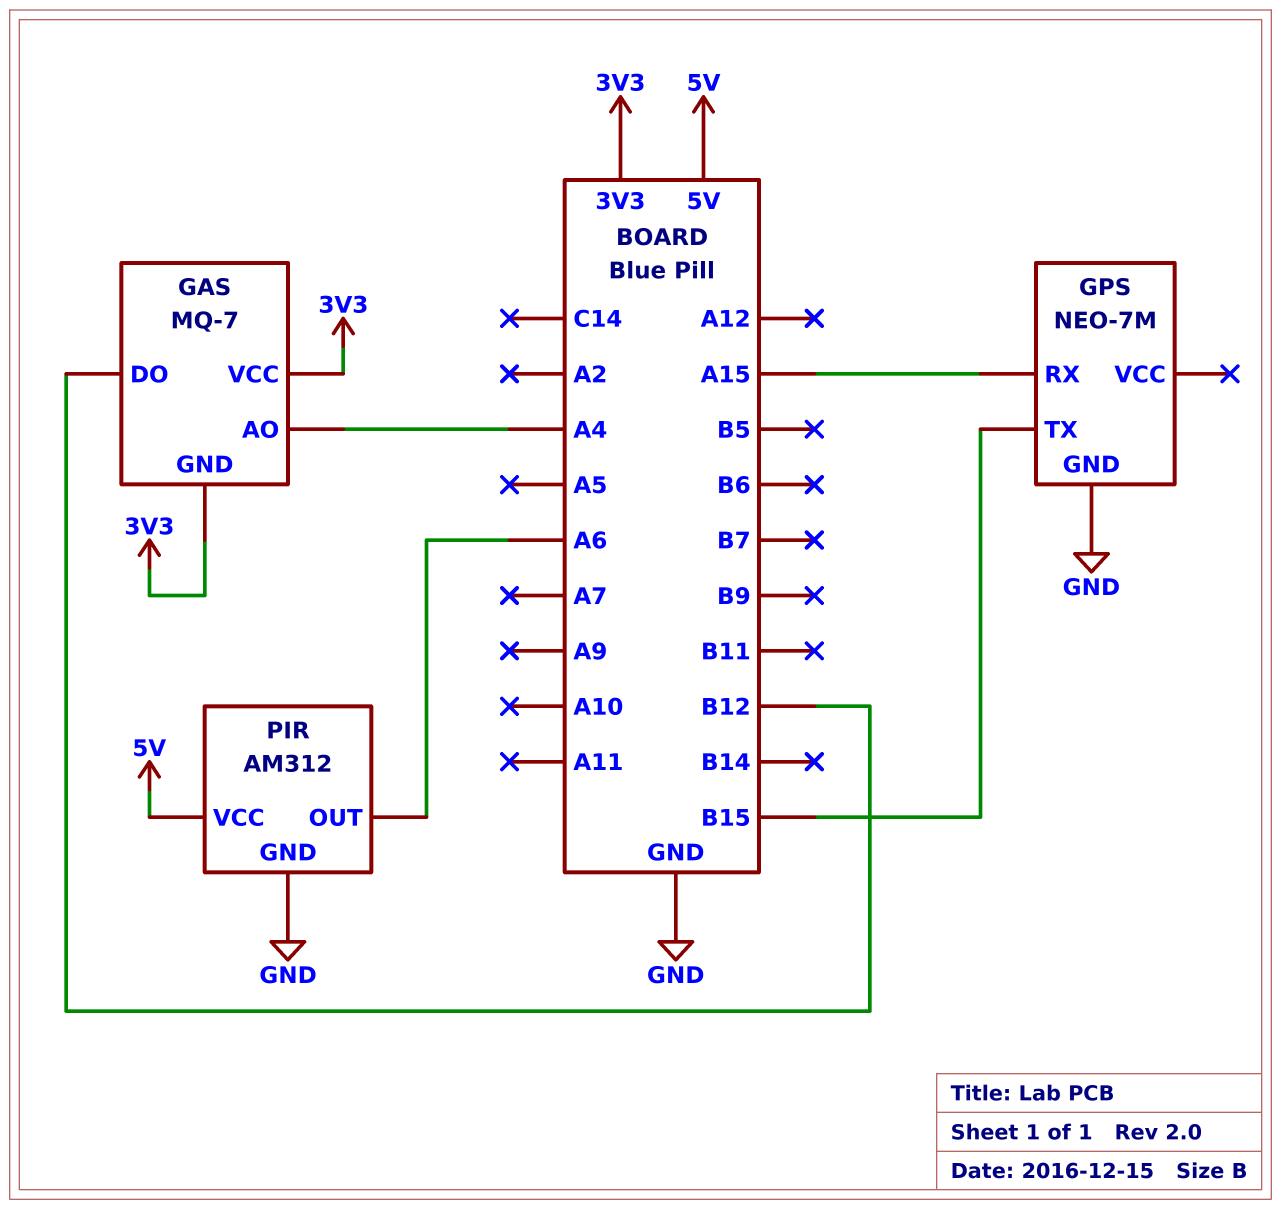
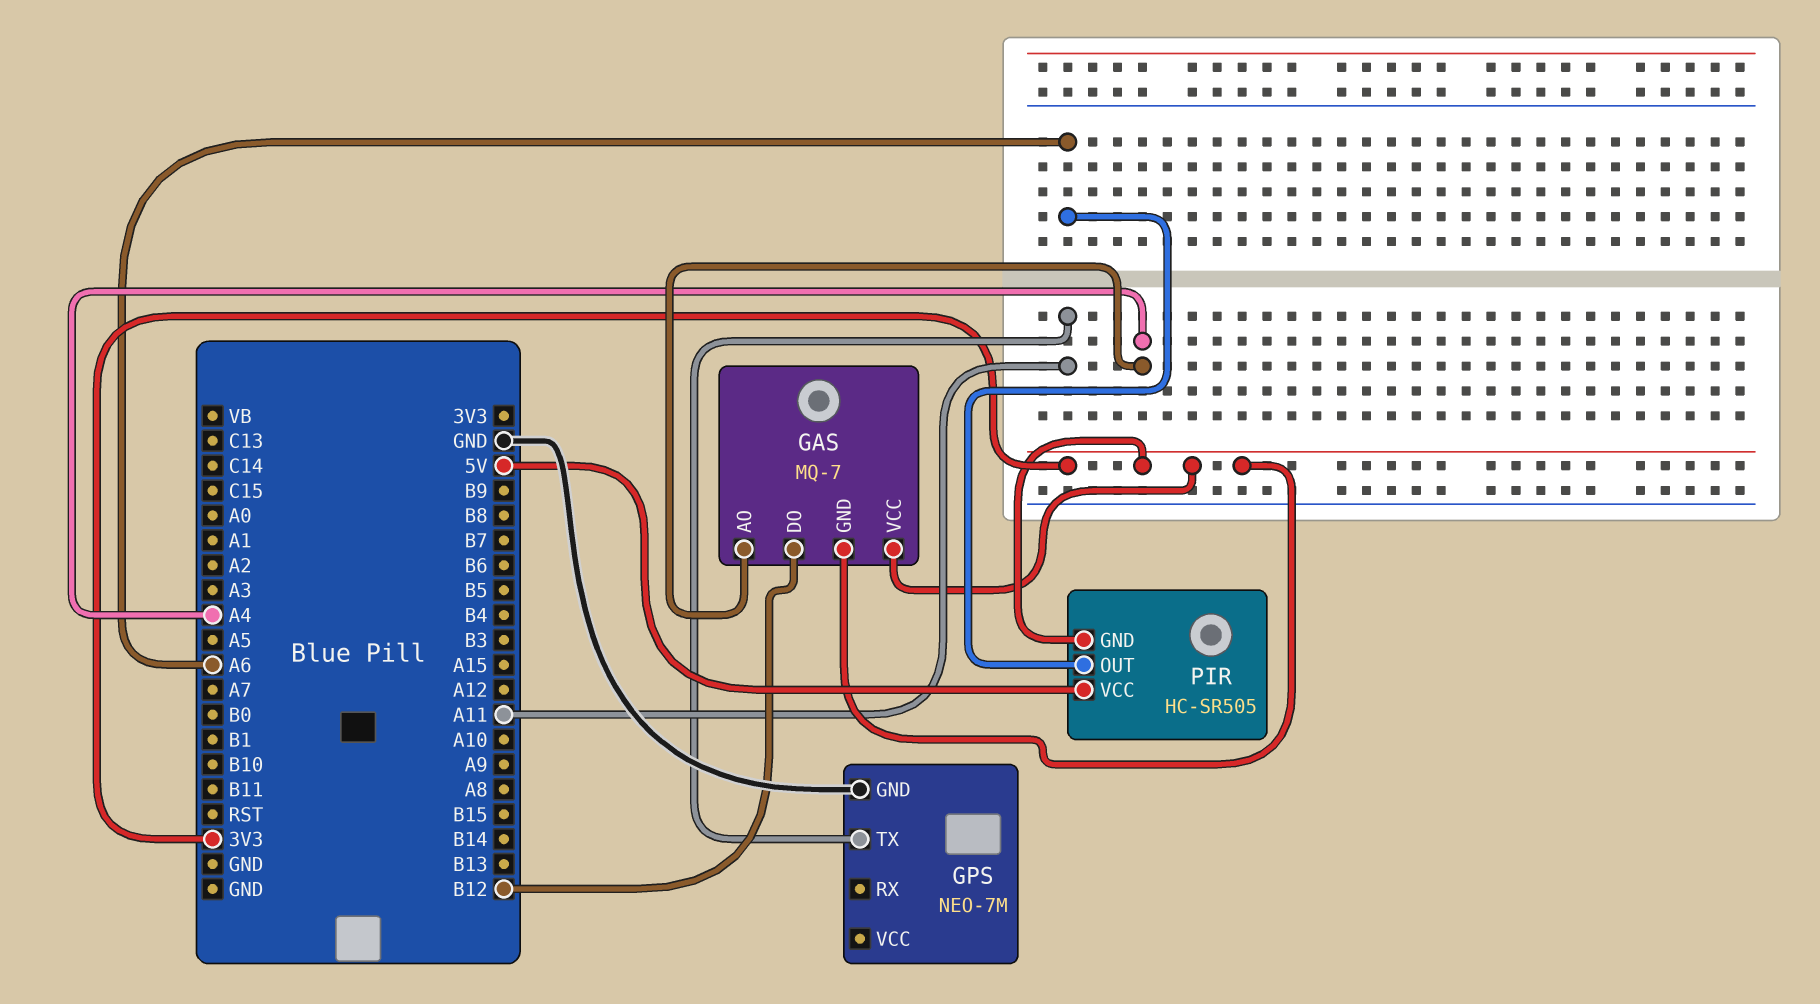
GPS pin RX: A15 -> none
GPS pin TX: B15 -> A11
PIR: AM312 -> HC-SR505
PIR pin GND: GND -> 3V3

